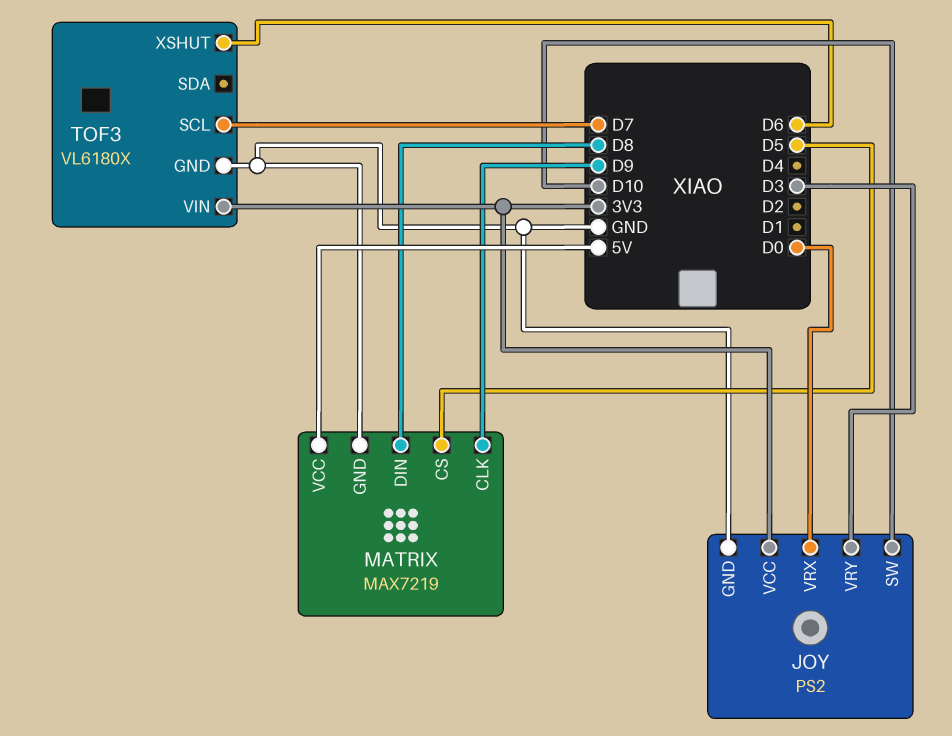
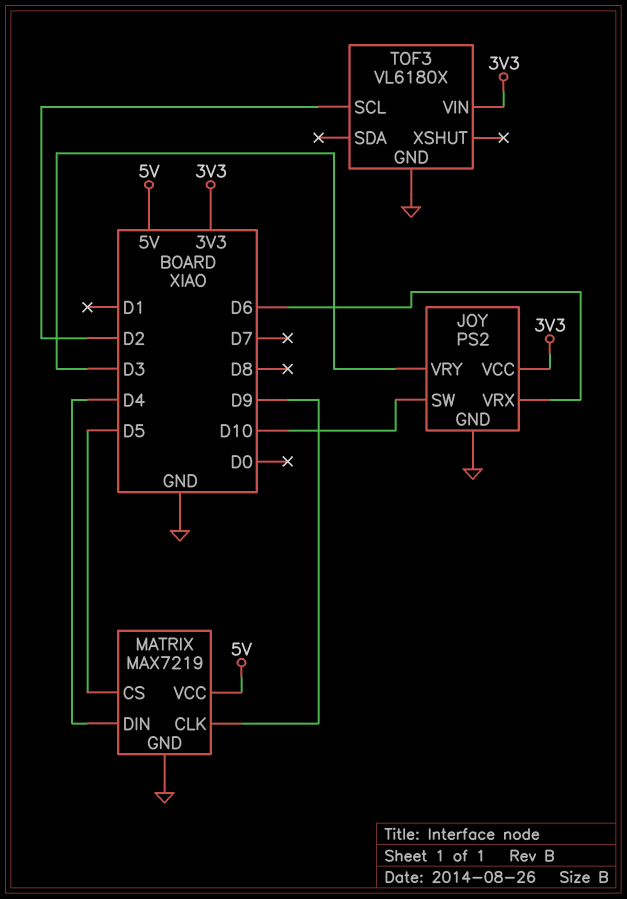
JOY pin VRX: D0 -> D6
MATRIX pin DIN: D8 -> D4
TOF3 pin SCL: D7 -> D2
TOF3 pin XSHUT: D6 -> none

